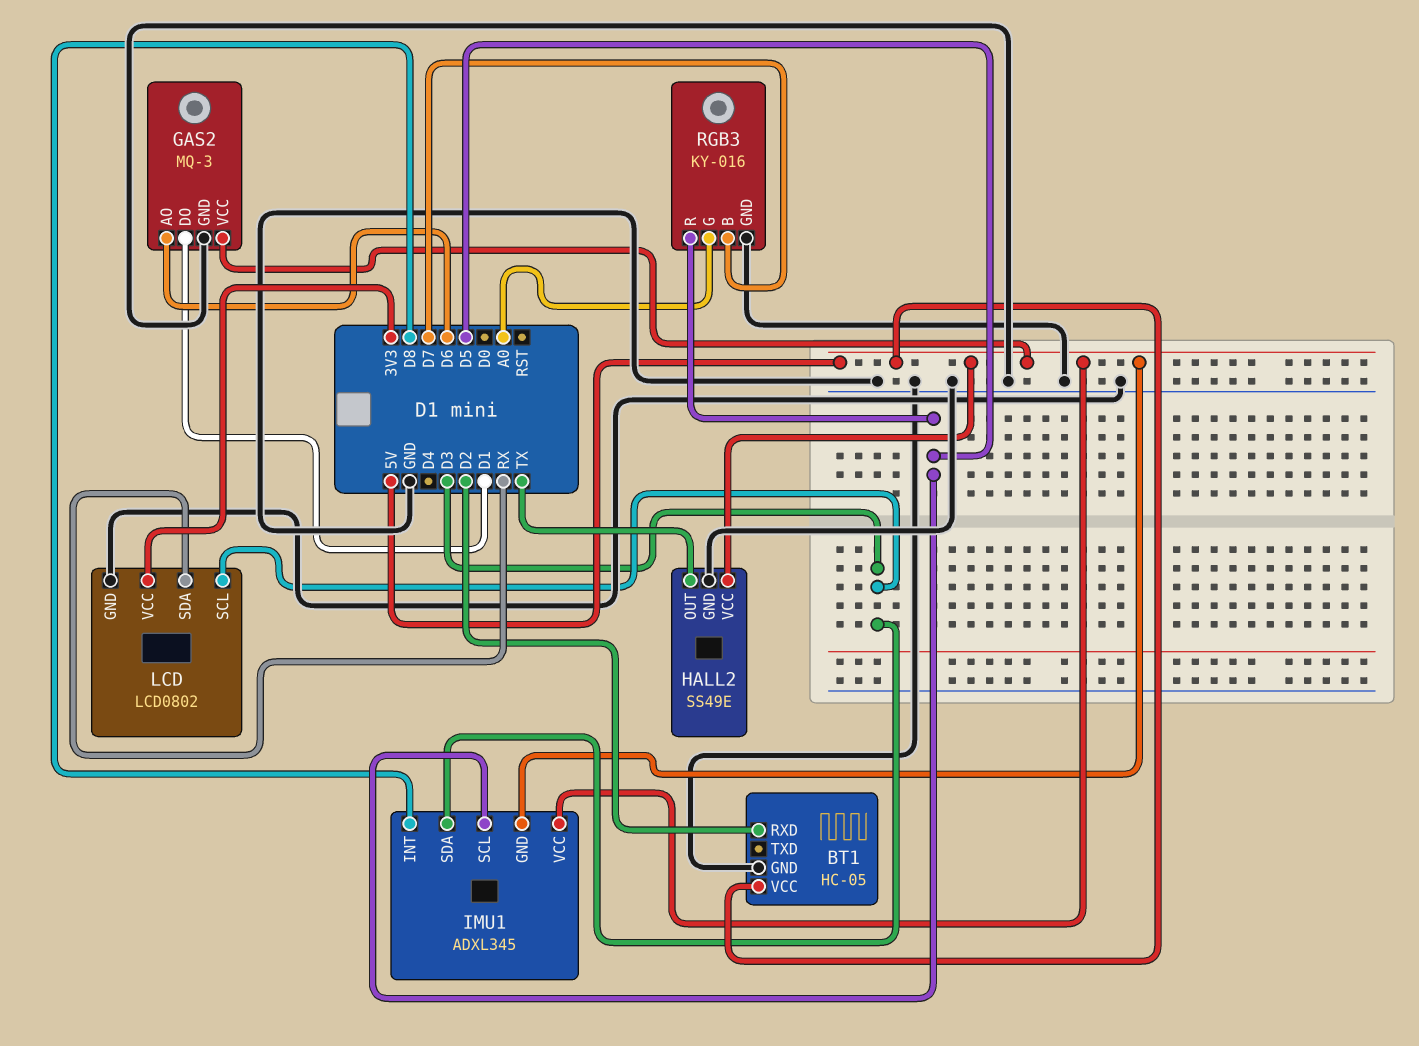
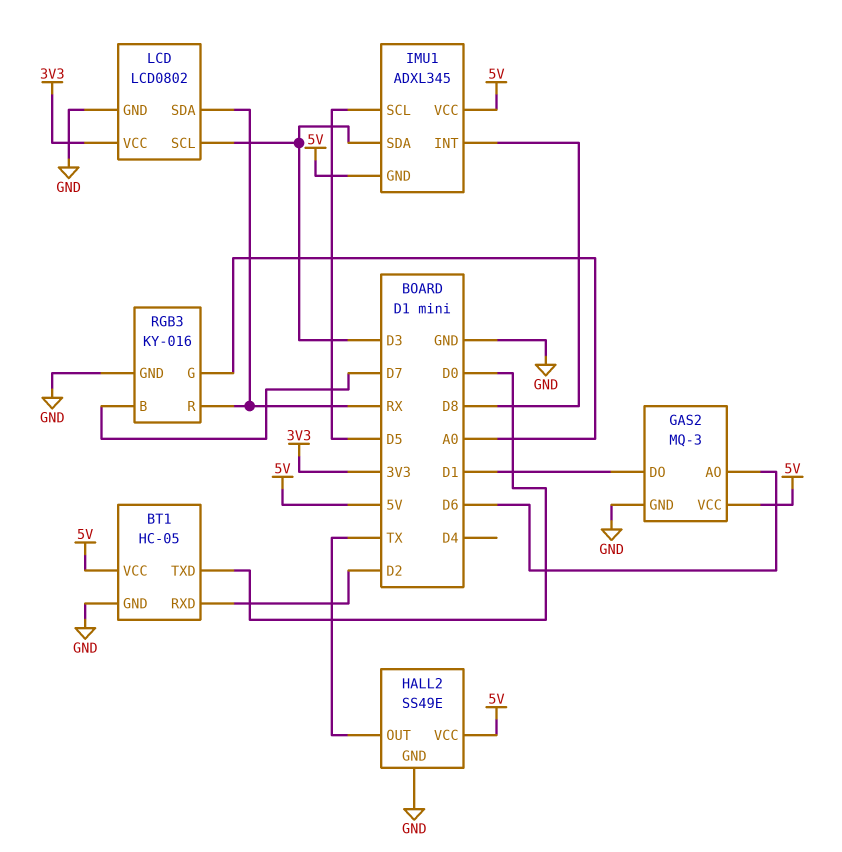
BT1 pin TXD: none -> D0
RGB3 pin R: D5 -> RX

